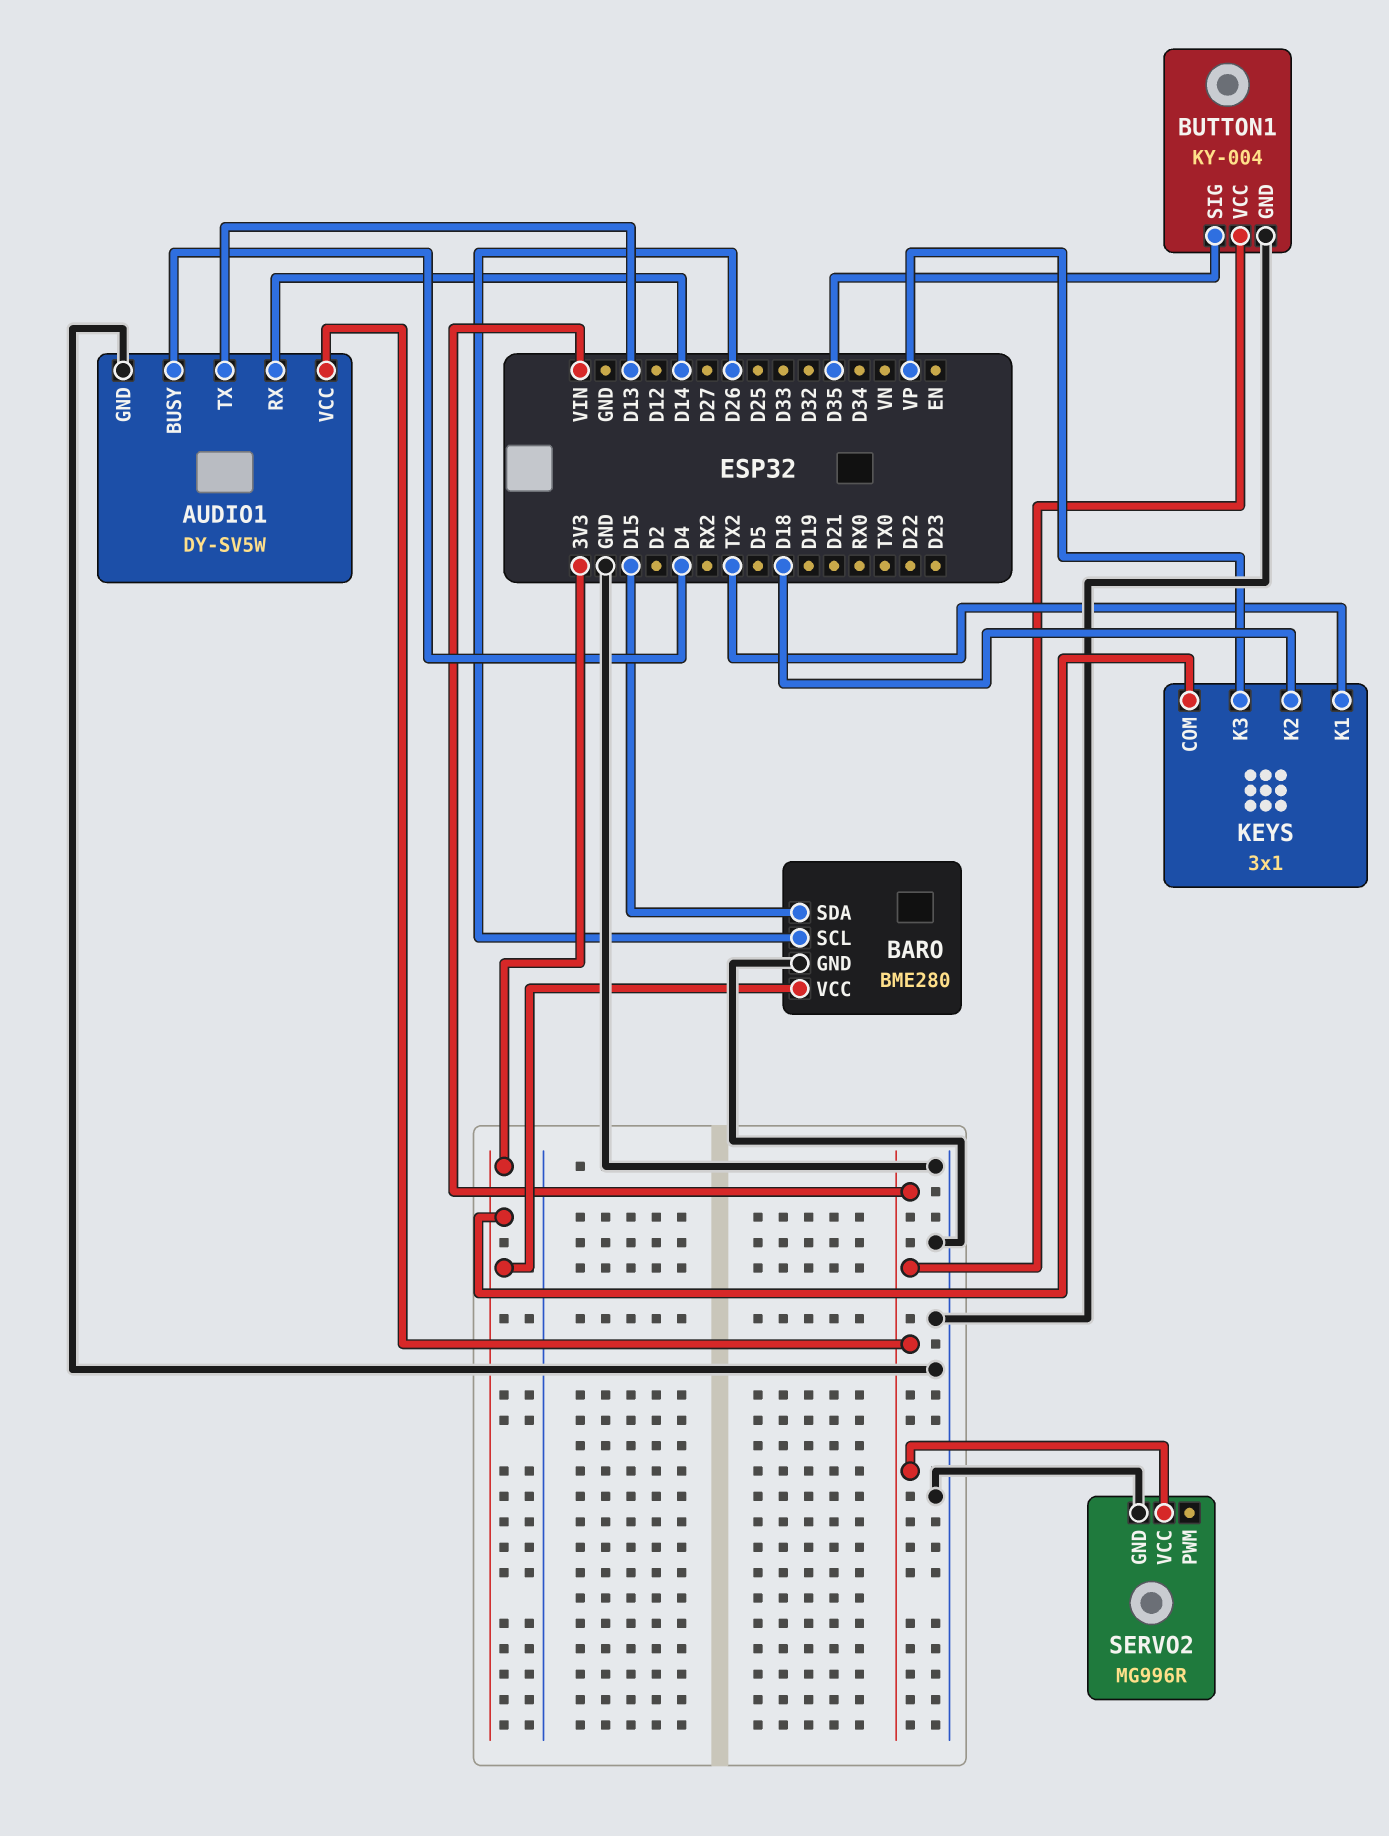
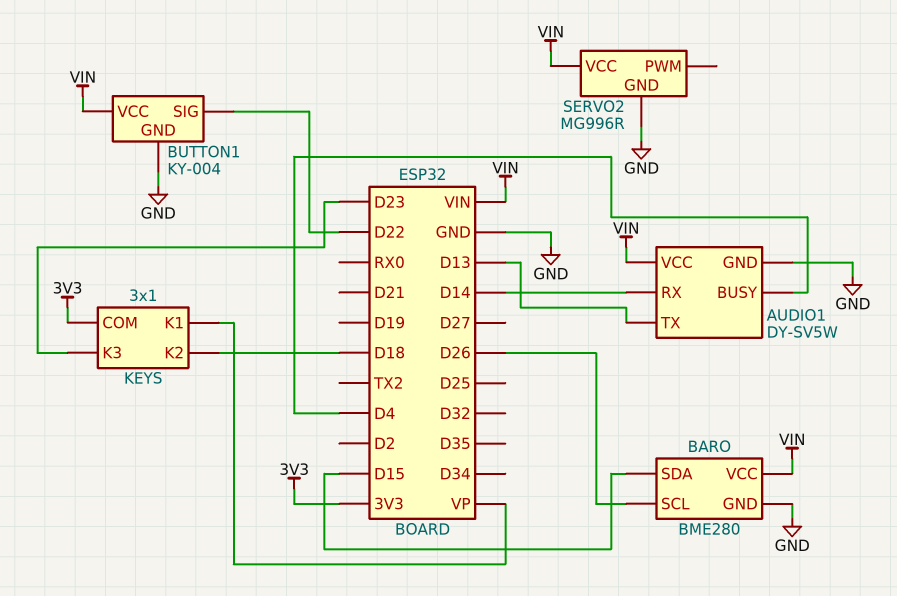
BARO pin VCC: 3V3 -> VIN
BUTTON1 pin SIG: D35 -> D22
KEYS pin K1: TX2 -> VP
KEYS pin K3: VP -> D23

